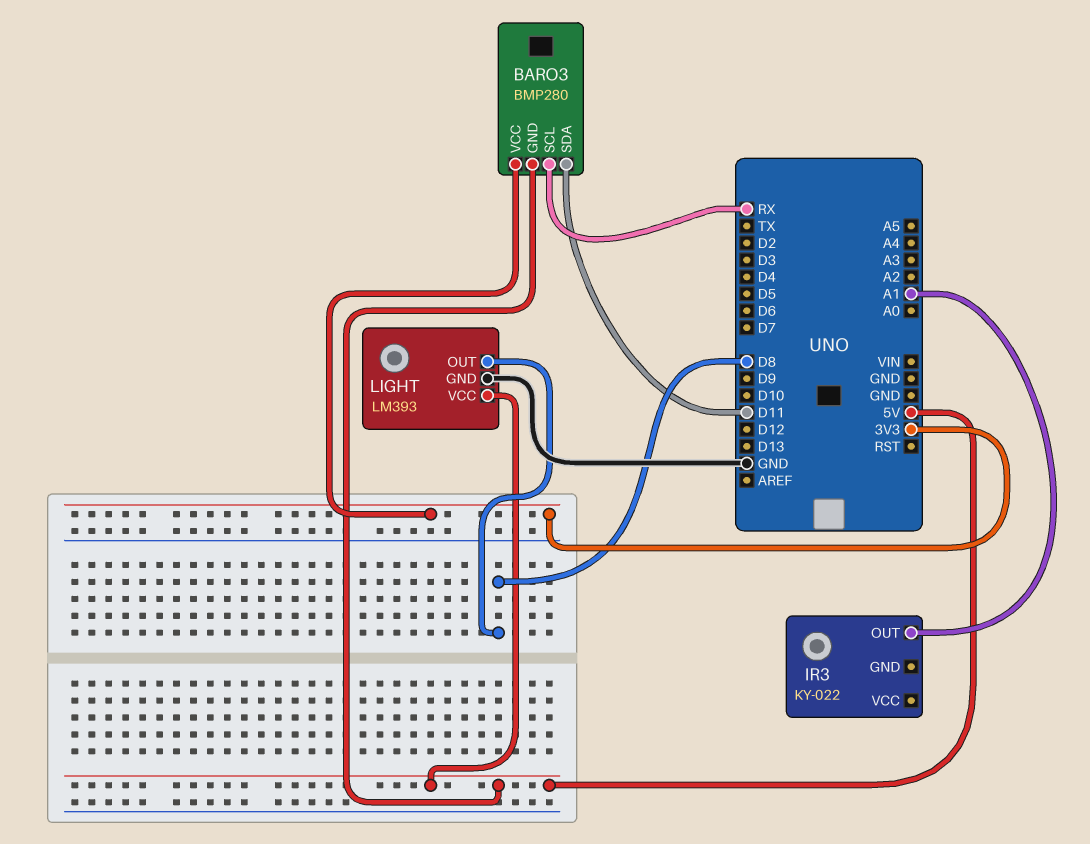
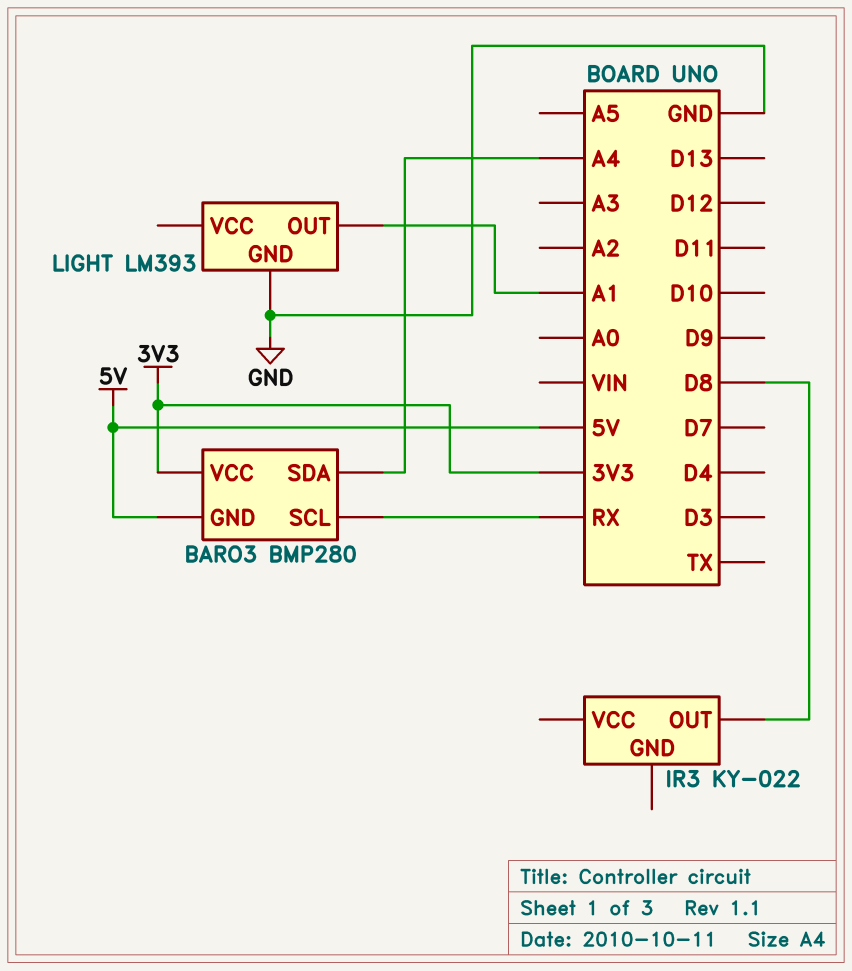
BARO3 pin SDA: D11 -> A4
IR3 pin OUT: A1 -> D8
LIGHT pin OUT: D8 -> A1
LIGHT pin VCC: 5V -> none

